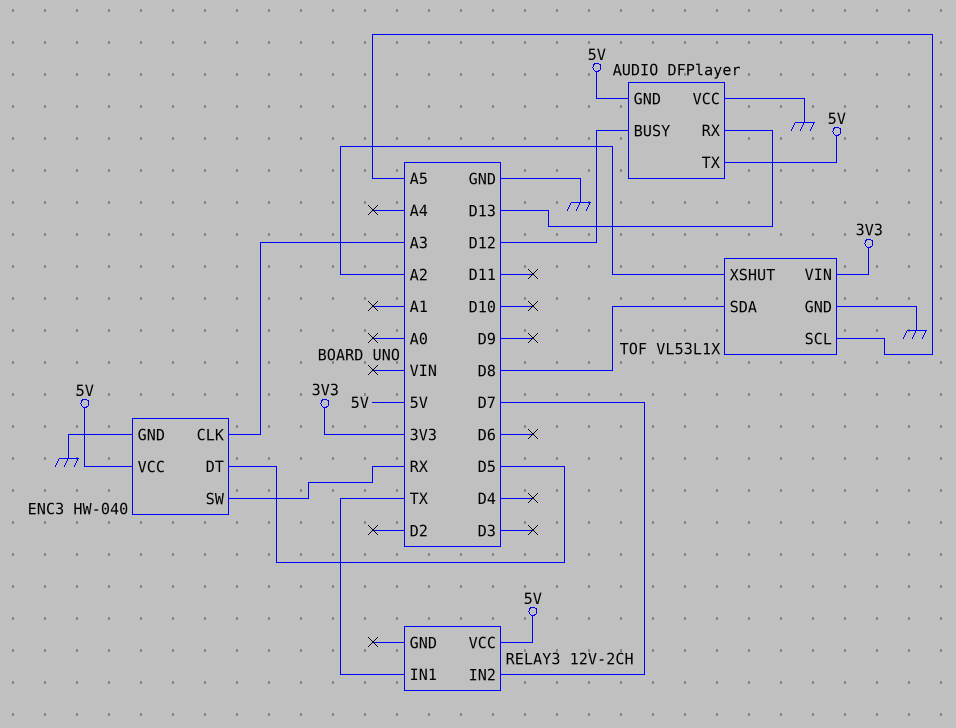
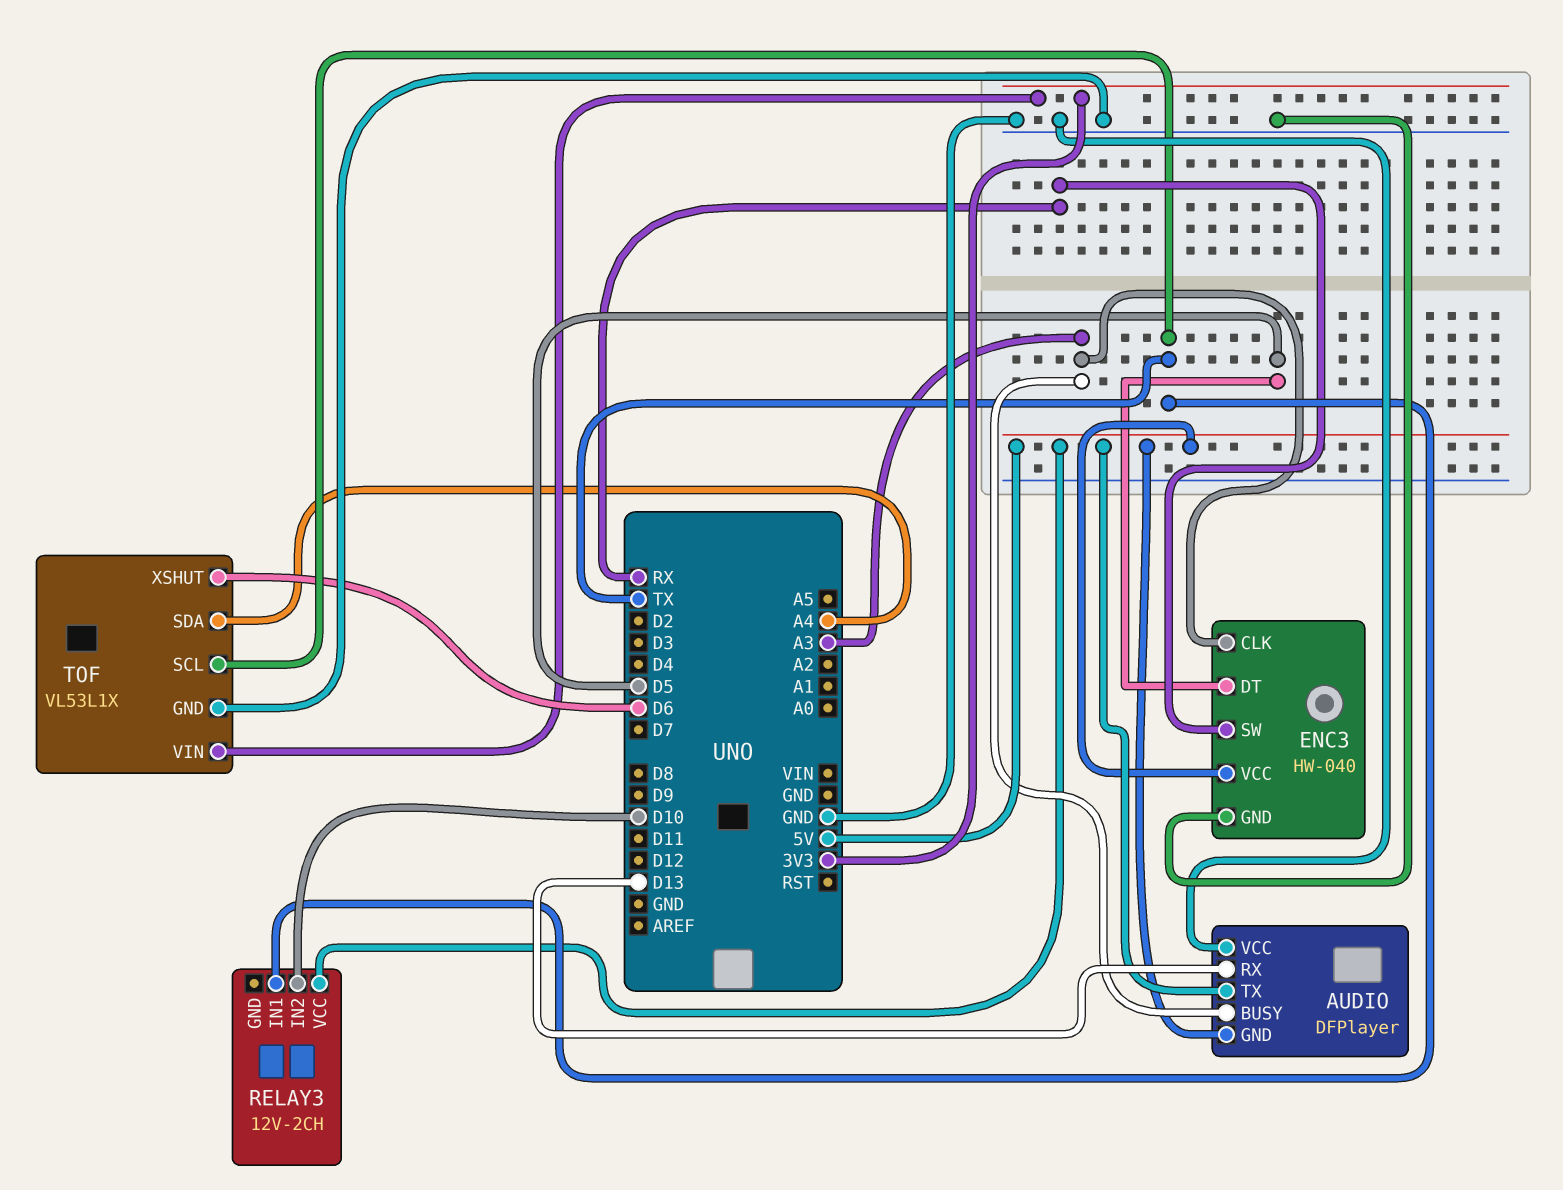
AUDIO pin BUSY: D12 -> A3
RELAY3 pin IN2: D7 -> D10
TOF pin SCL: A5 -> TX
TOF pin SDA: D8 -> A4
TOF pin XSHUT: A2 -> D6

